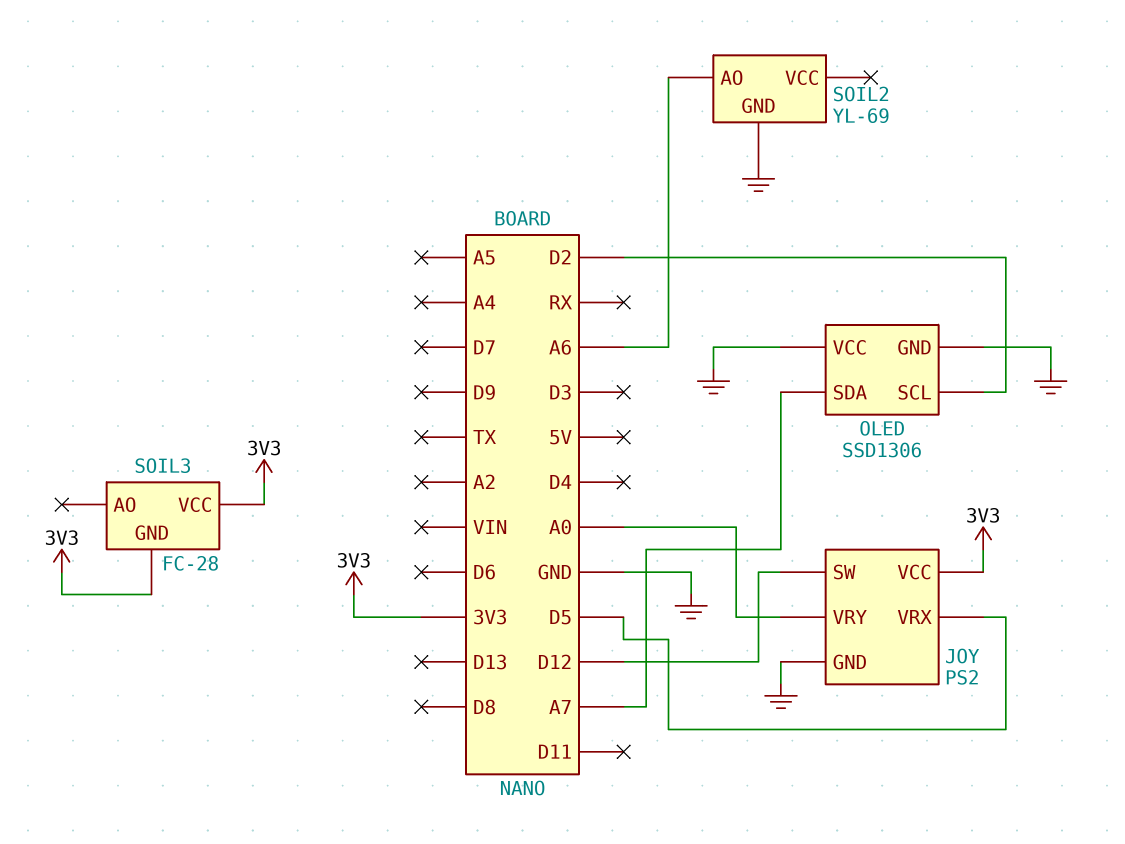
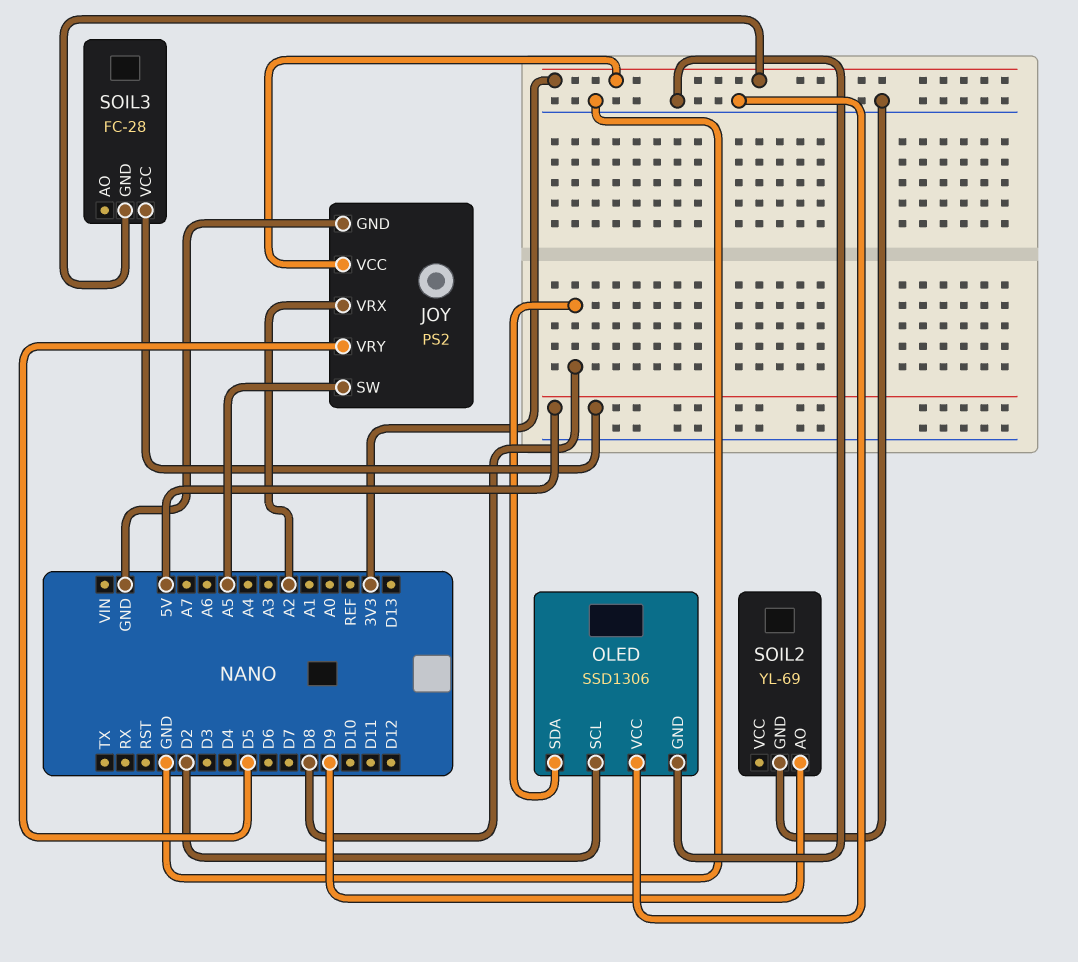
JOY pin SW: D12 -> A5
JOY pin VRX: D5 -> A2
JOY pin VRY: A0 -> D5
OLED pin SDA: A7 -> D8
SOIL2 pin AO: A6 -> D9
SOIL3 pin VCC: 3V3 -> 5V

